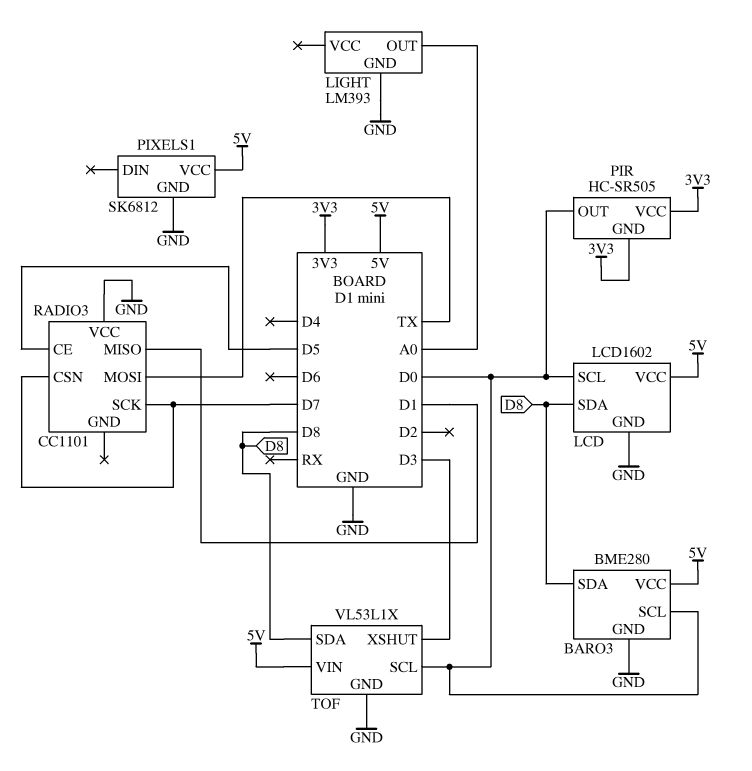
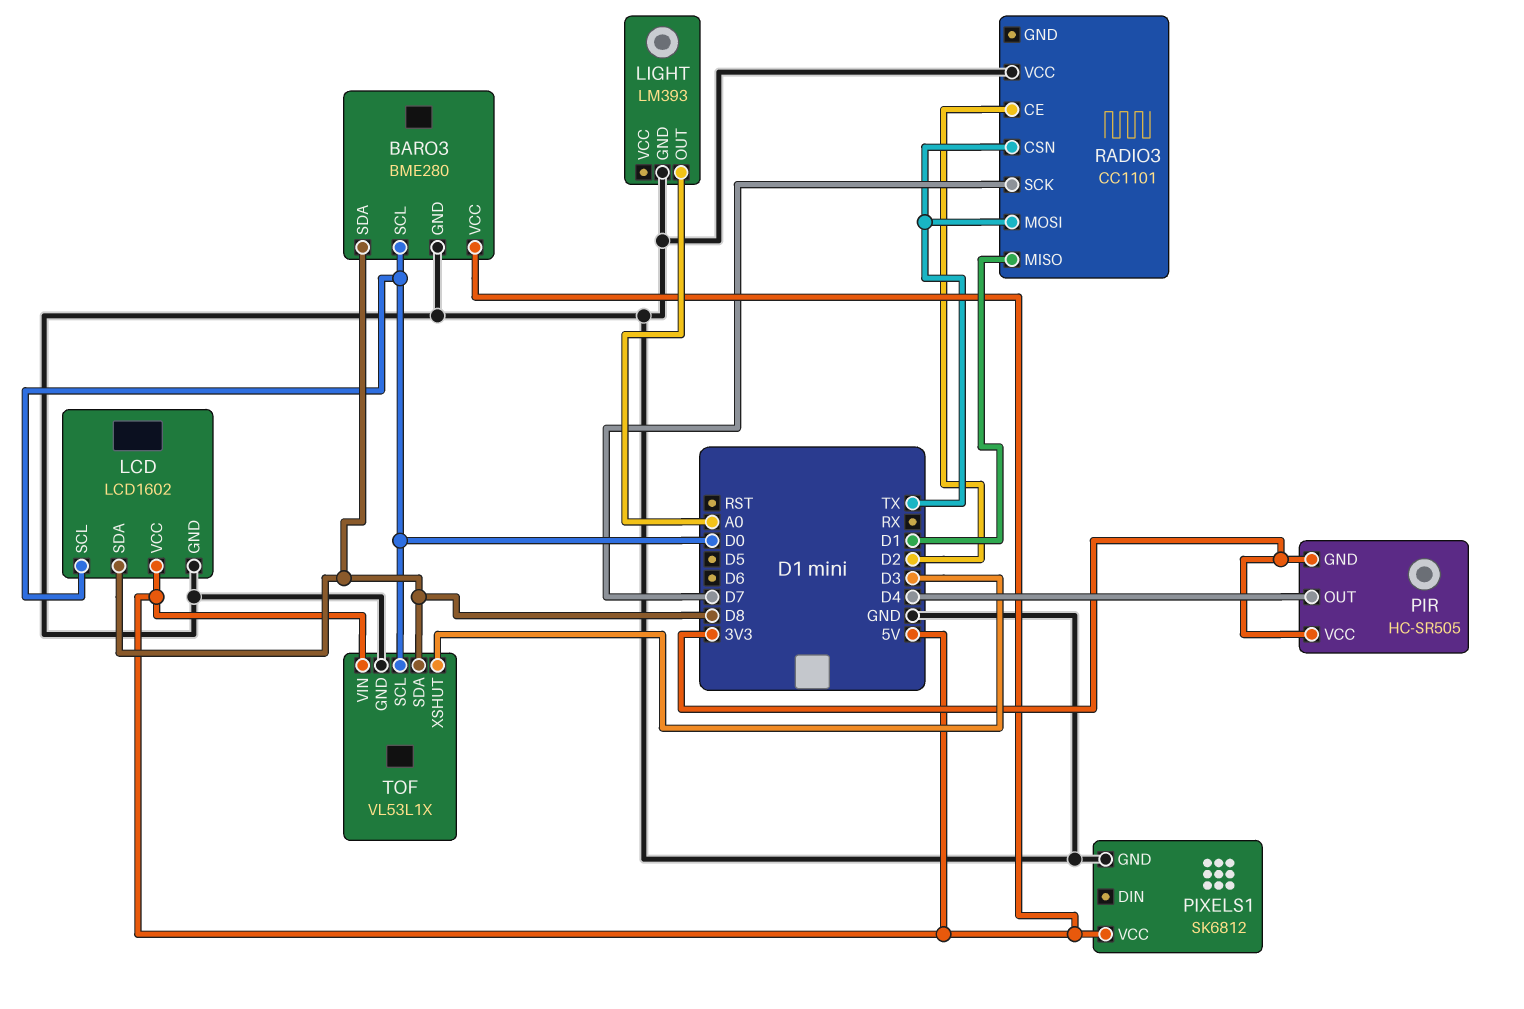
PIR pin OUT: D0 -> D4
RADIO3 pin CE: D5 -> D2
RADIO3 pin CSN: D7 -> TX

